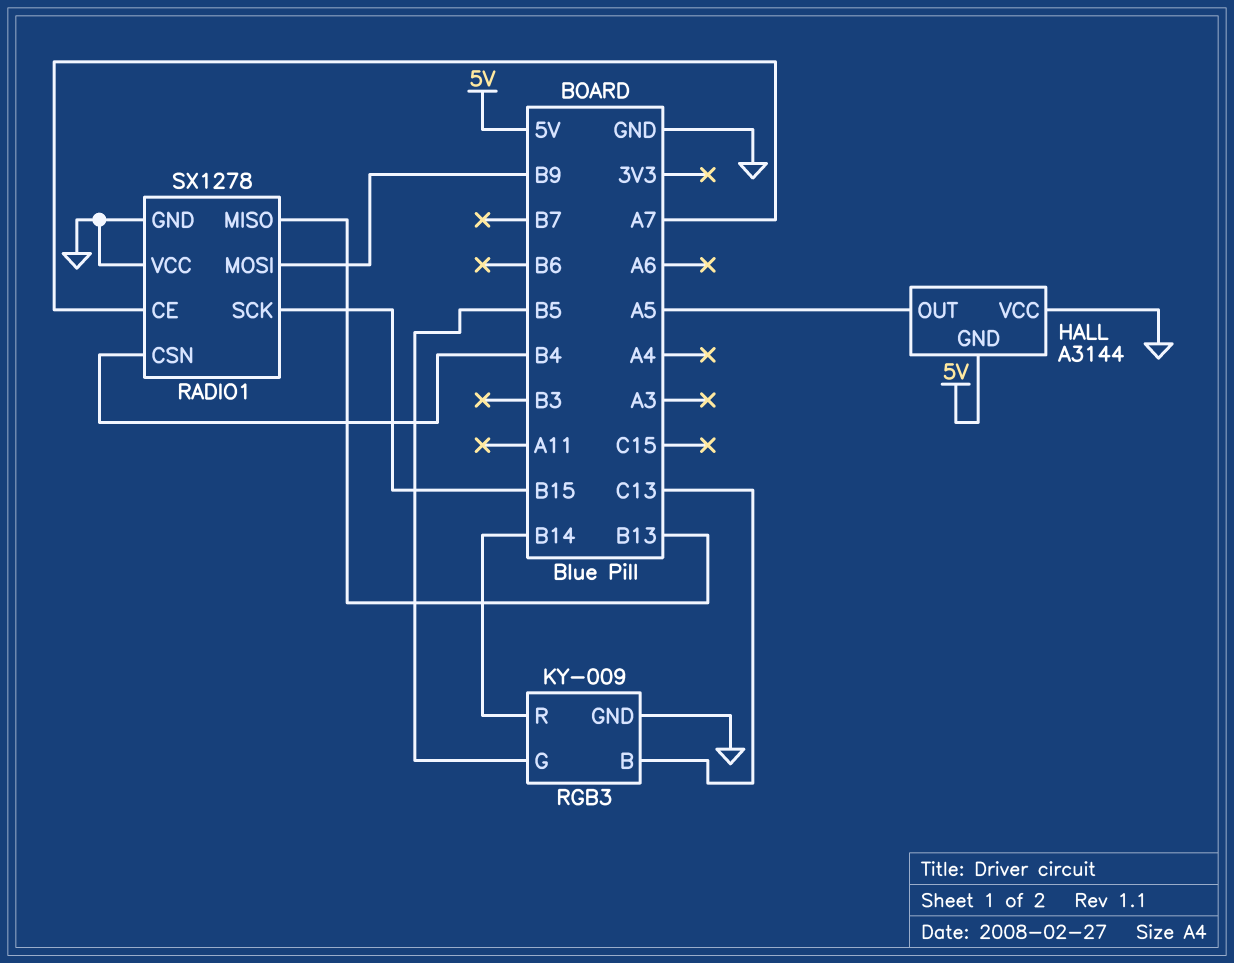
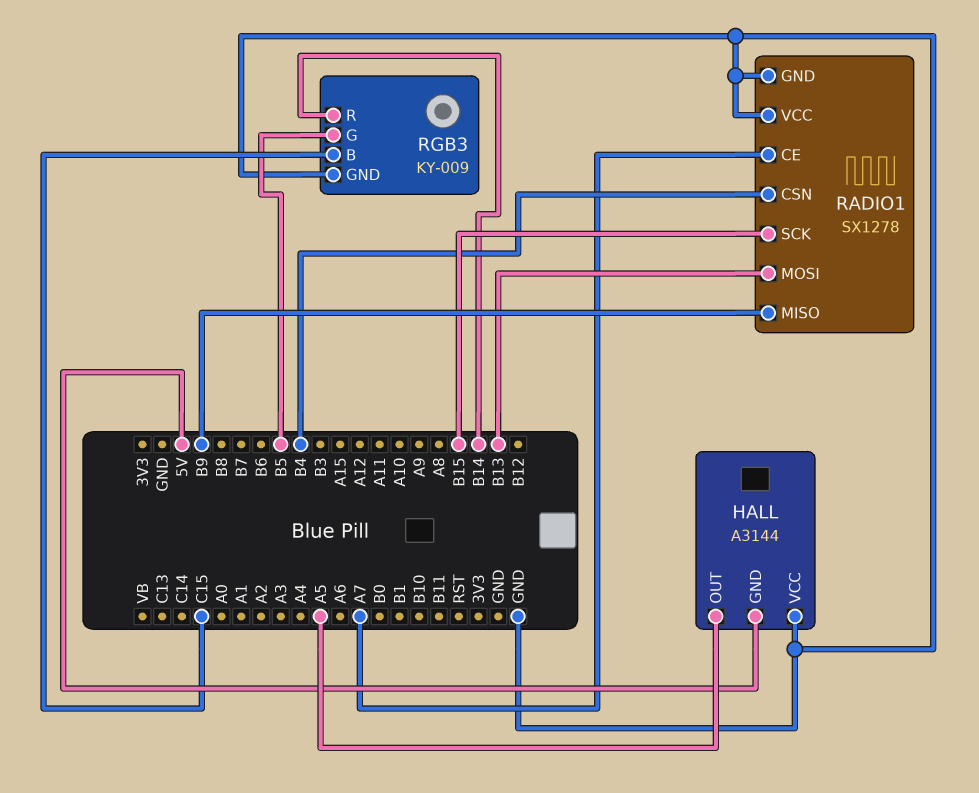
RADIO1 pin MISO: B13 -> B9
RADIO1 pin MOSI: B9 -> B13
RGB3 pin B: C13 -> C15

